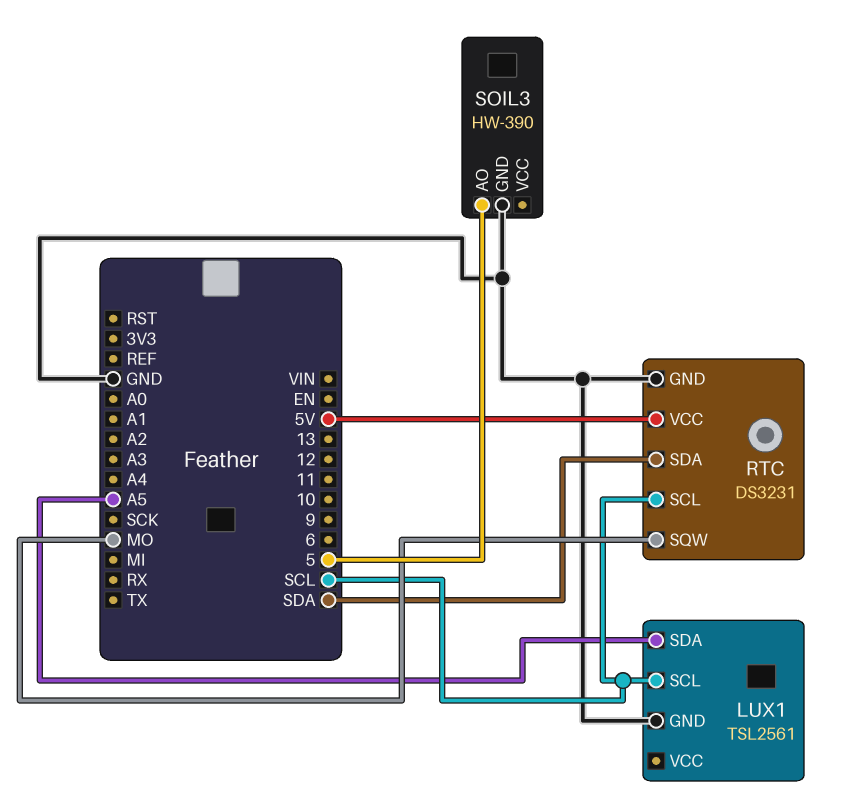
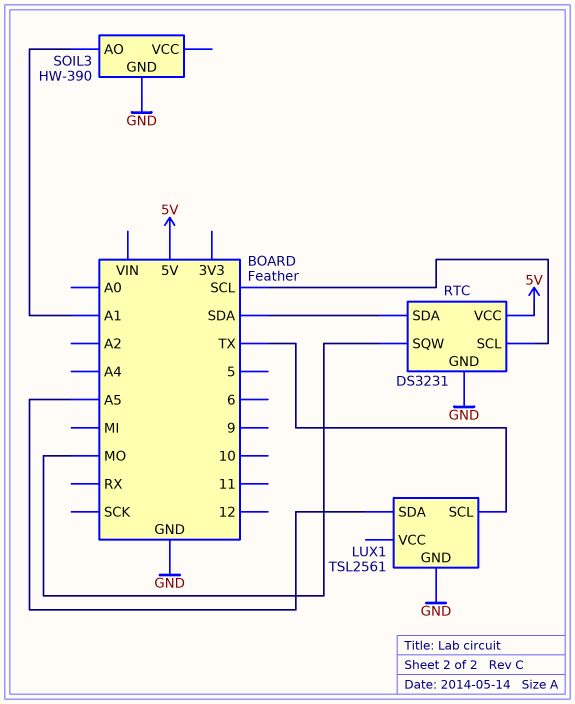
LUX1 pin SCL: SCL -> TX
SOIL3 pin AO: 5 -> A1

